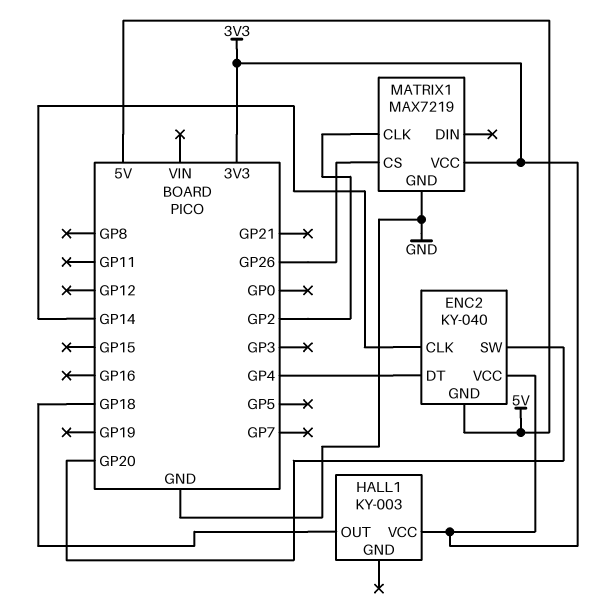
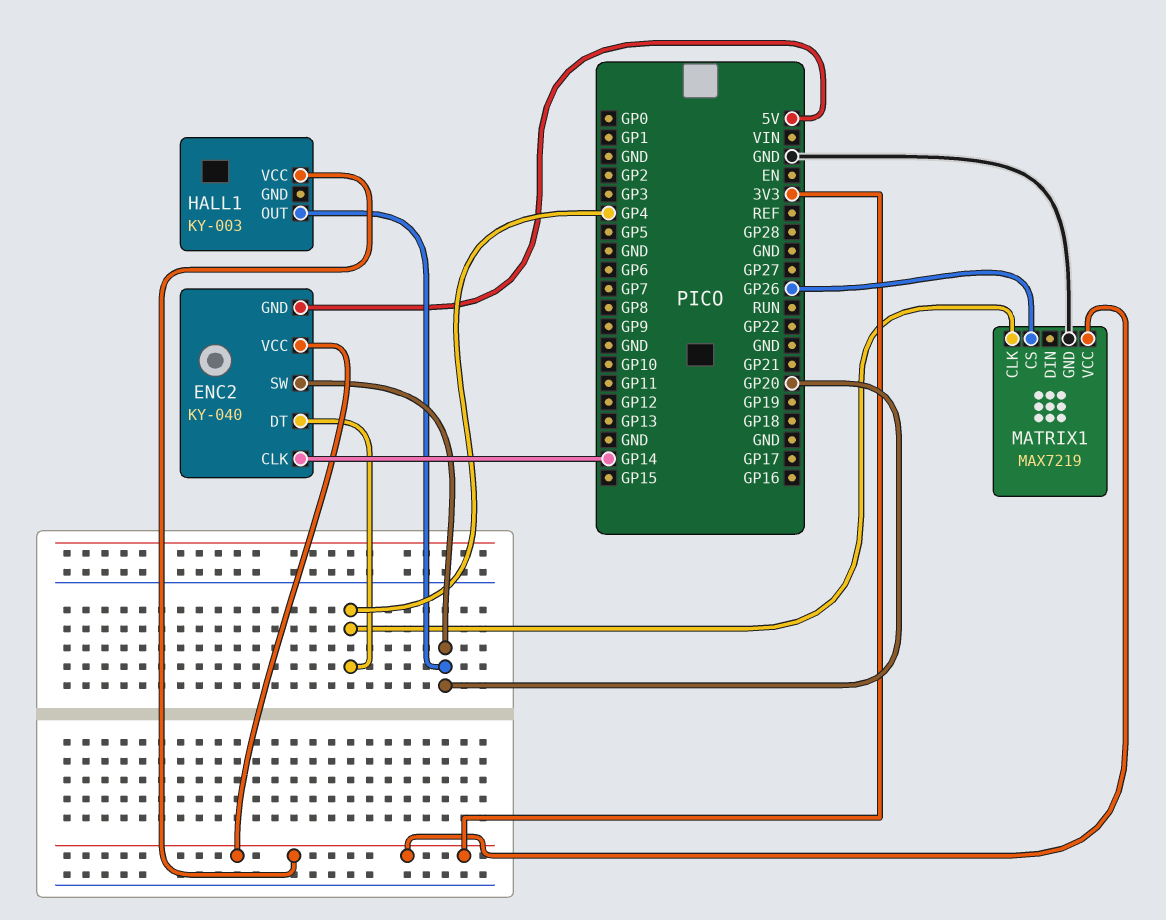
HALL1 pin OUT: GP18 -> GP20
MATRIX1 pin CLK: GP2 -> GP4

